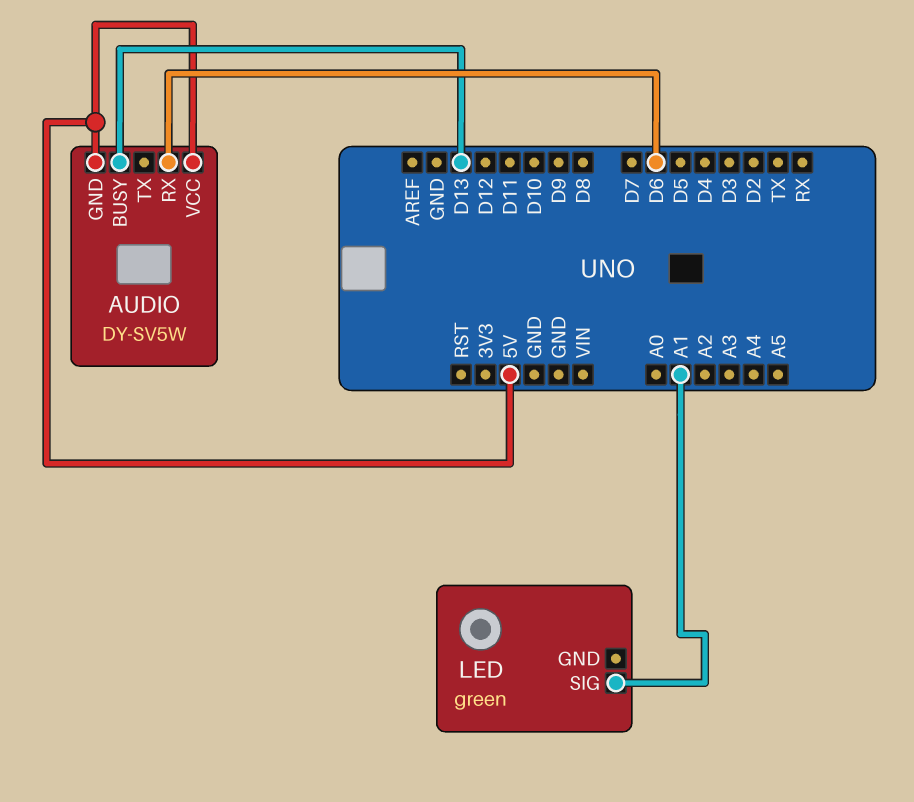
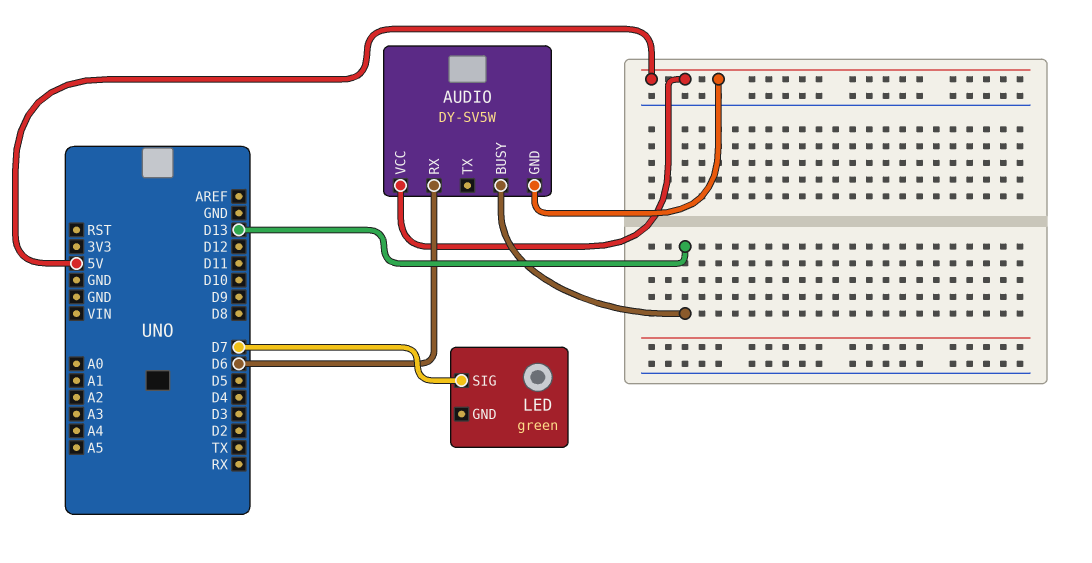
LED pin SIG: A1 -> D7

